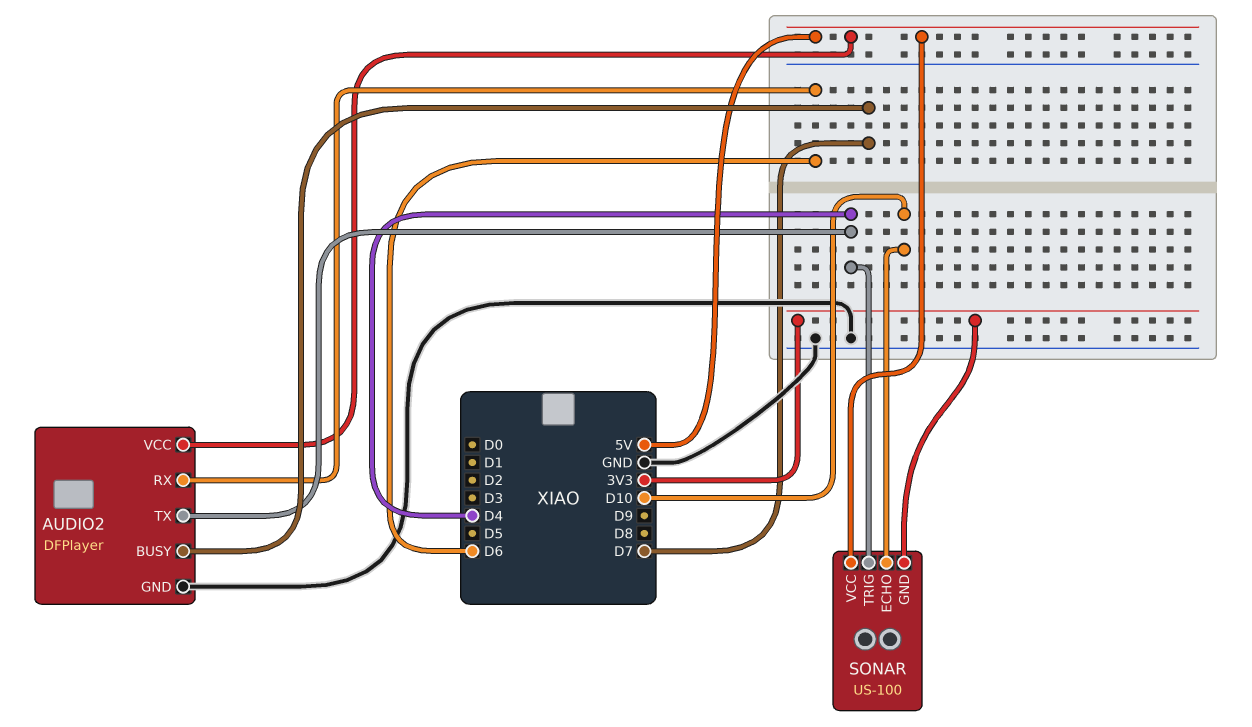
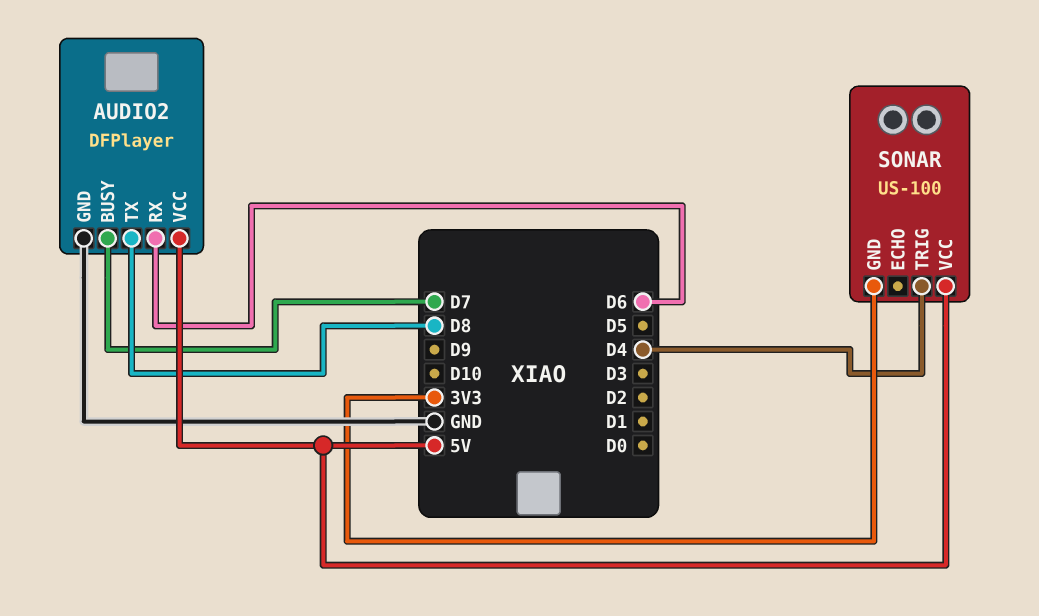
AUDIO2 pin TX: D4 -> D8
SONAR pin ECHO: D10 -> none

